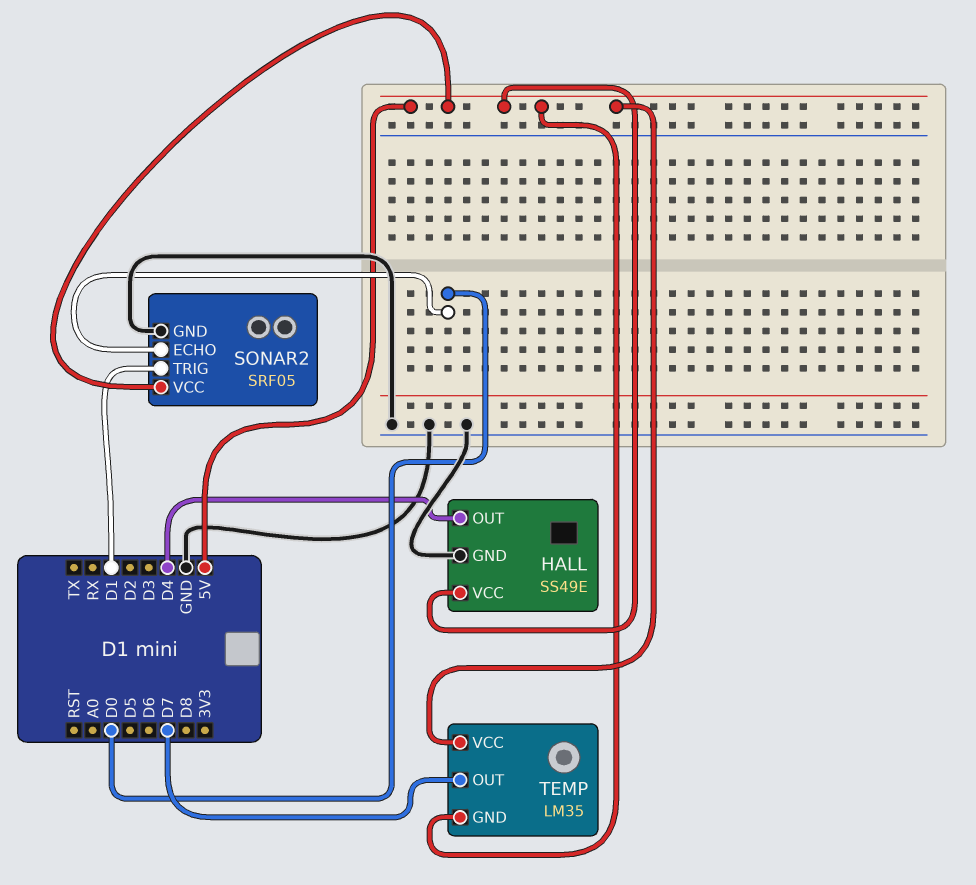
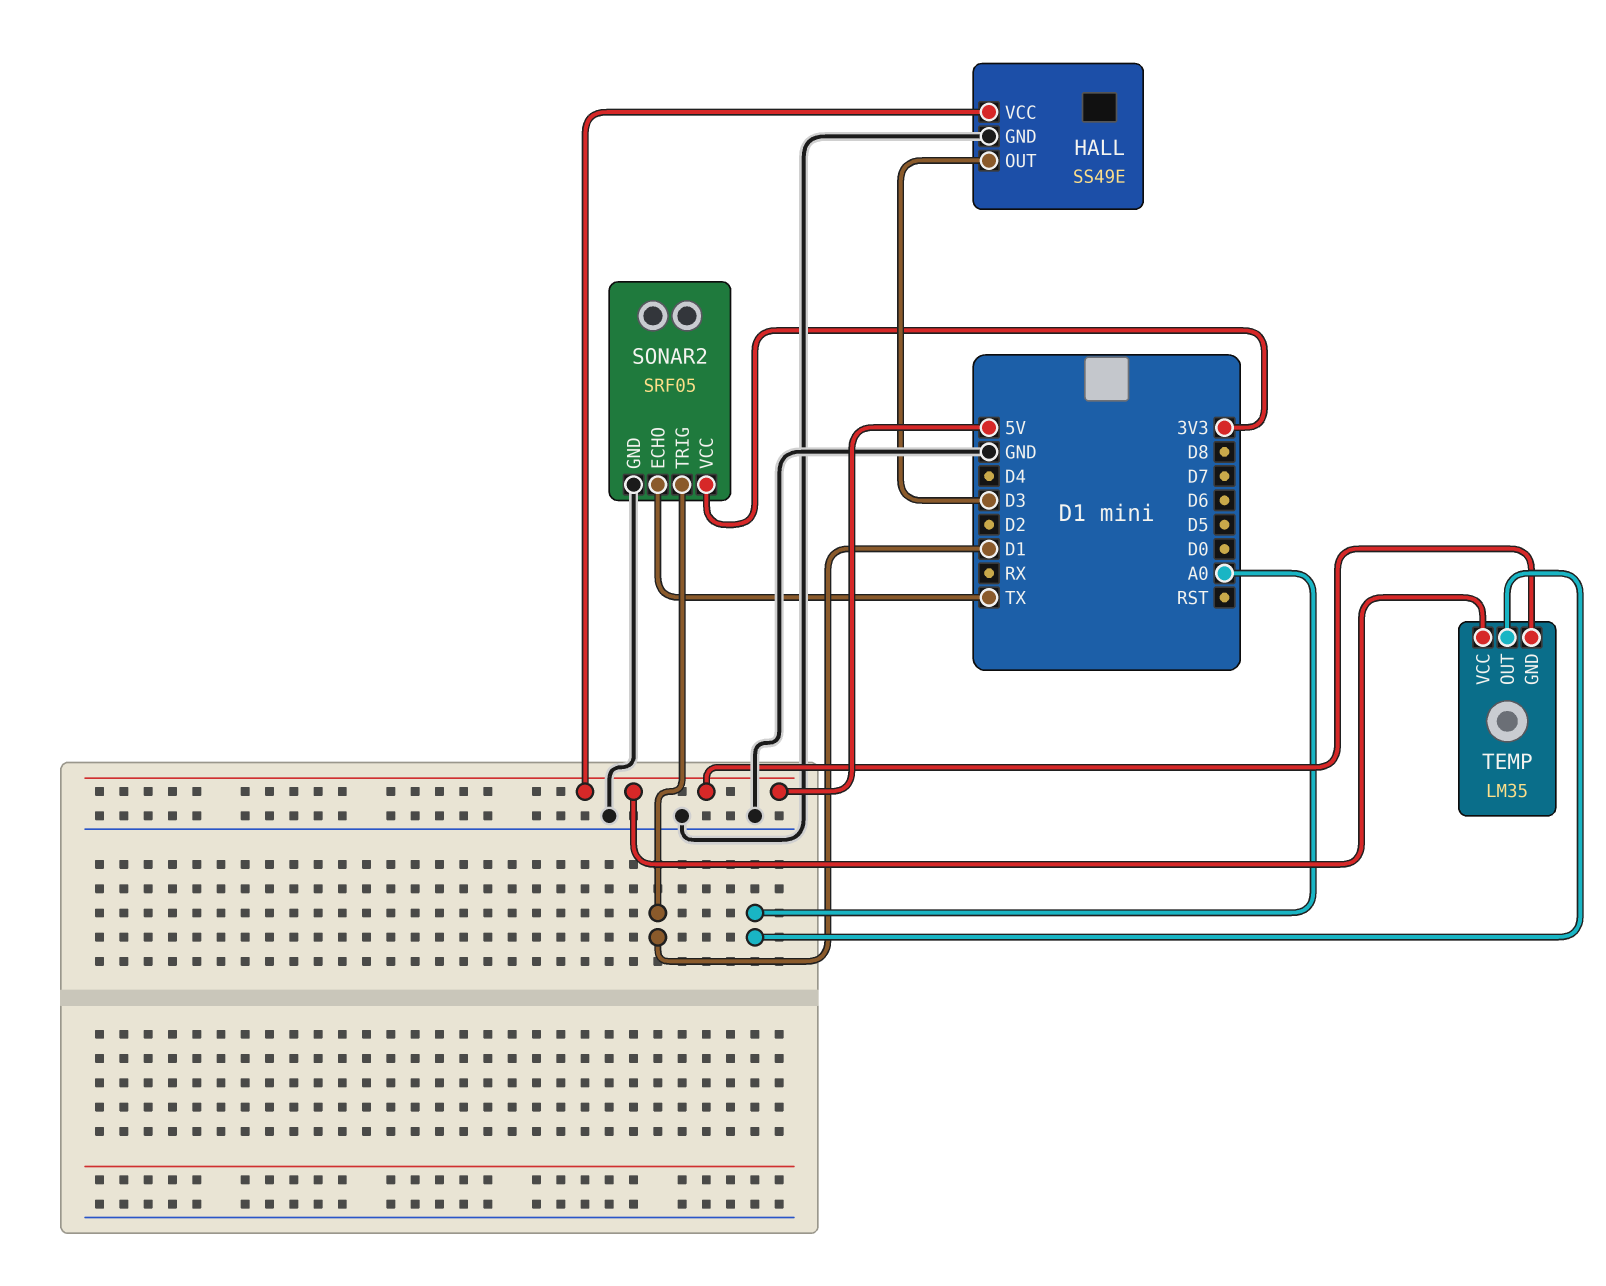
HALL pin OUT: D4 -> D3
SONAR2 pin ECHO: D0 -> TX
SONAR2 pin VCC: 5V -> 3V3
TEMP pin OUT: D7 -> A0

